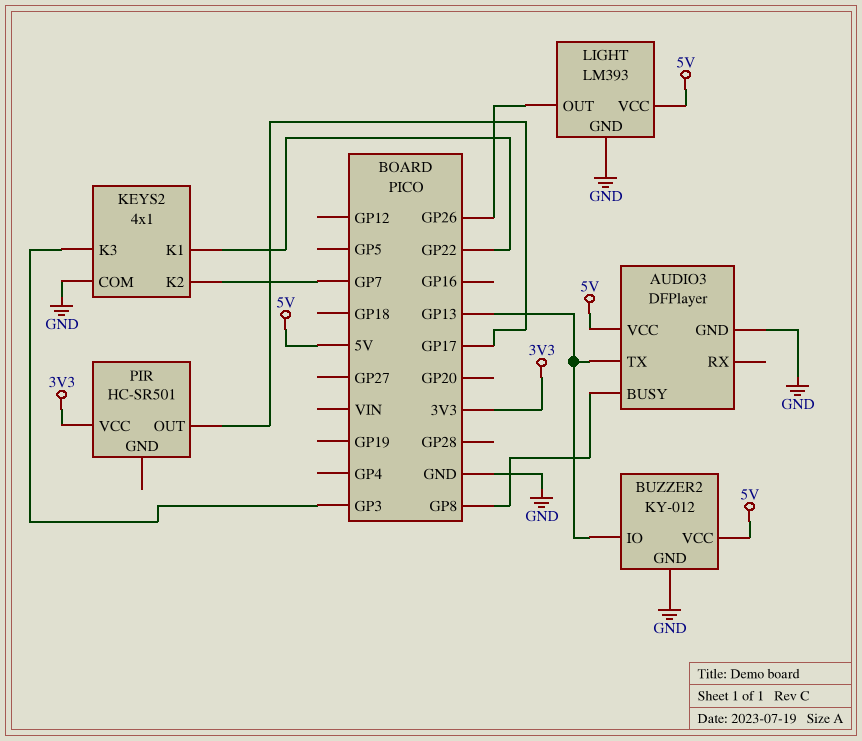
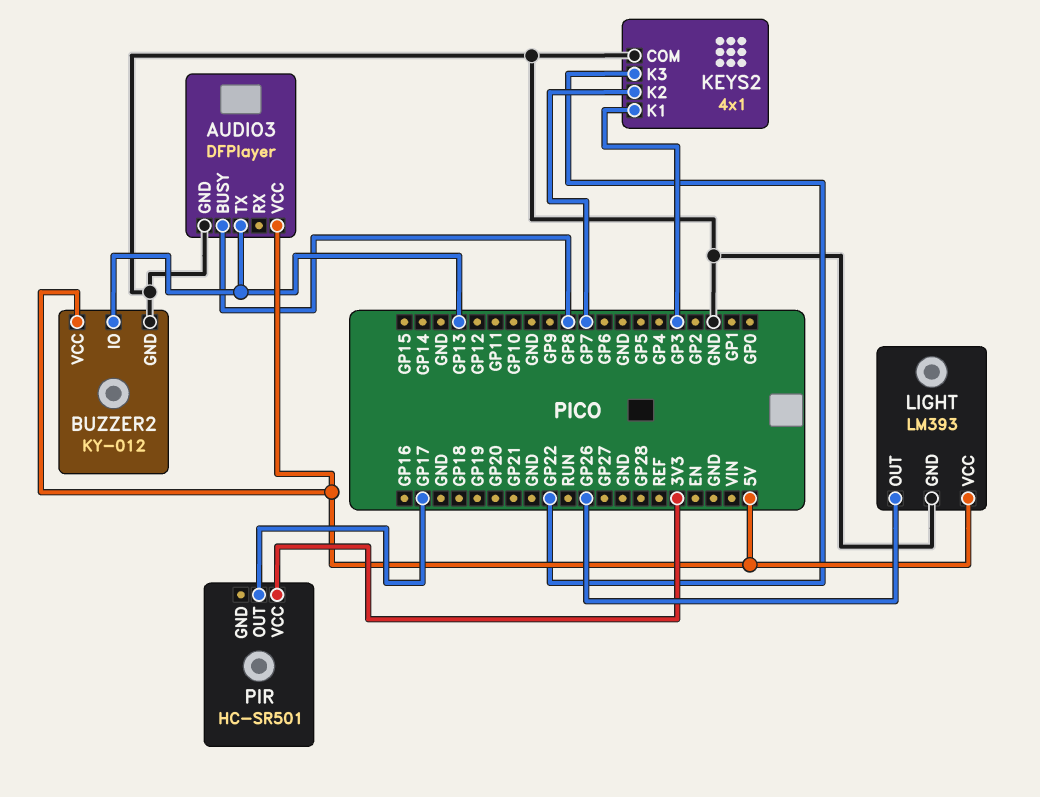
KEYS2 pin K1: GP22 -> GP3
KEYS2 pin K3: GP3 -> GP22

